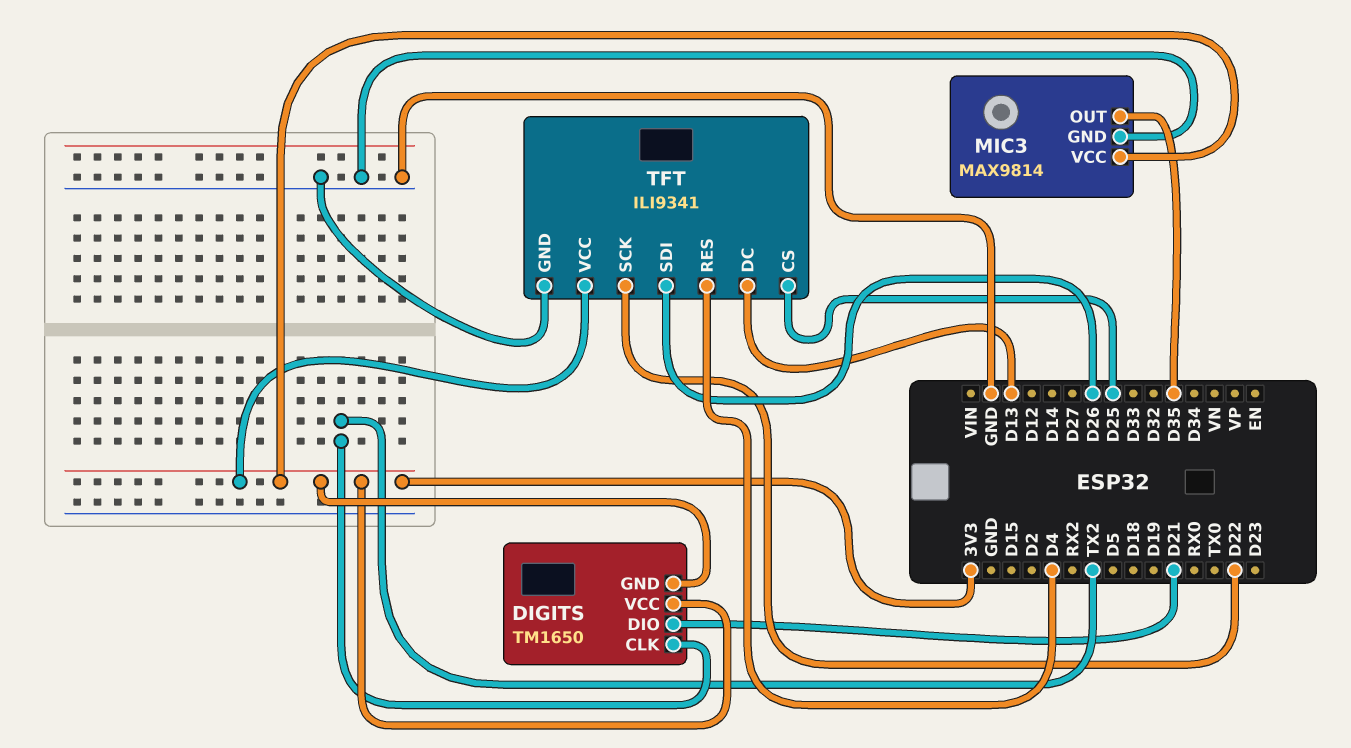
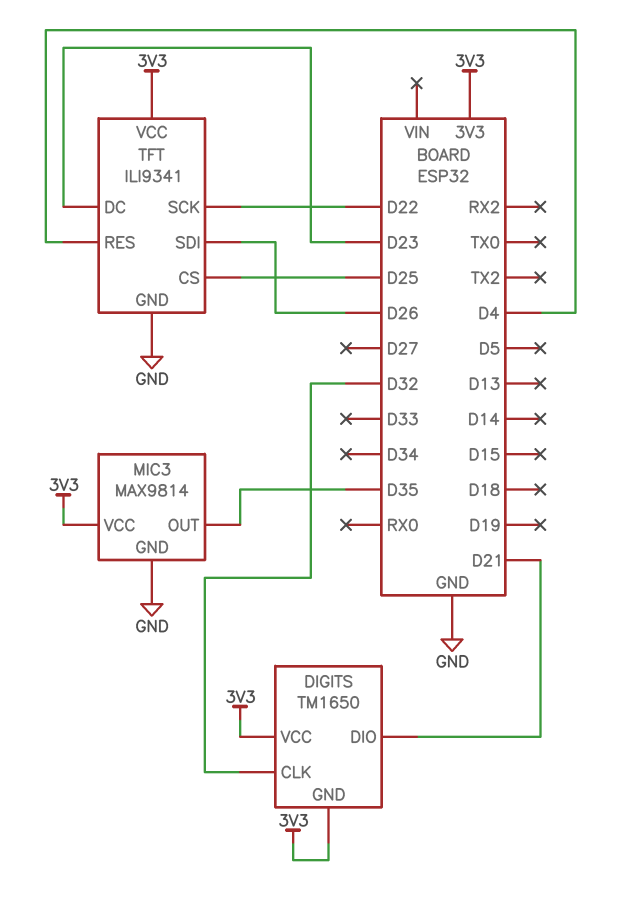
DIGITS pin CLK: TX2 -> D32
TFT pin DC: D13 -> D23

